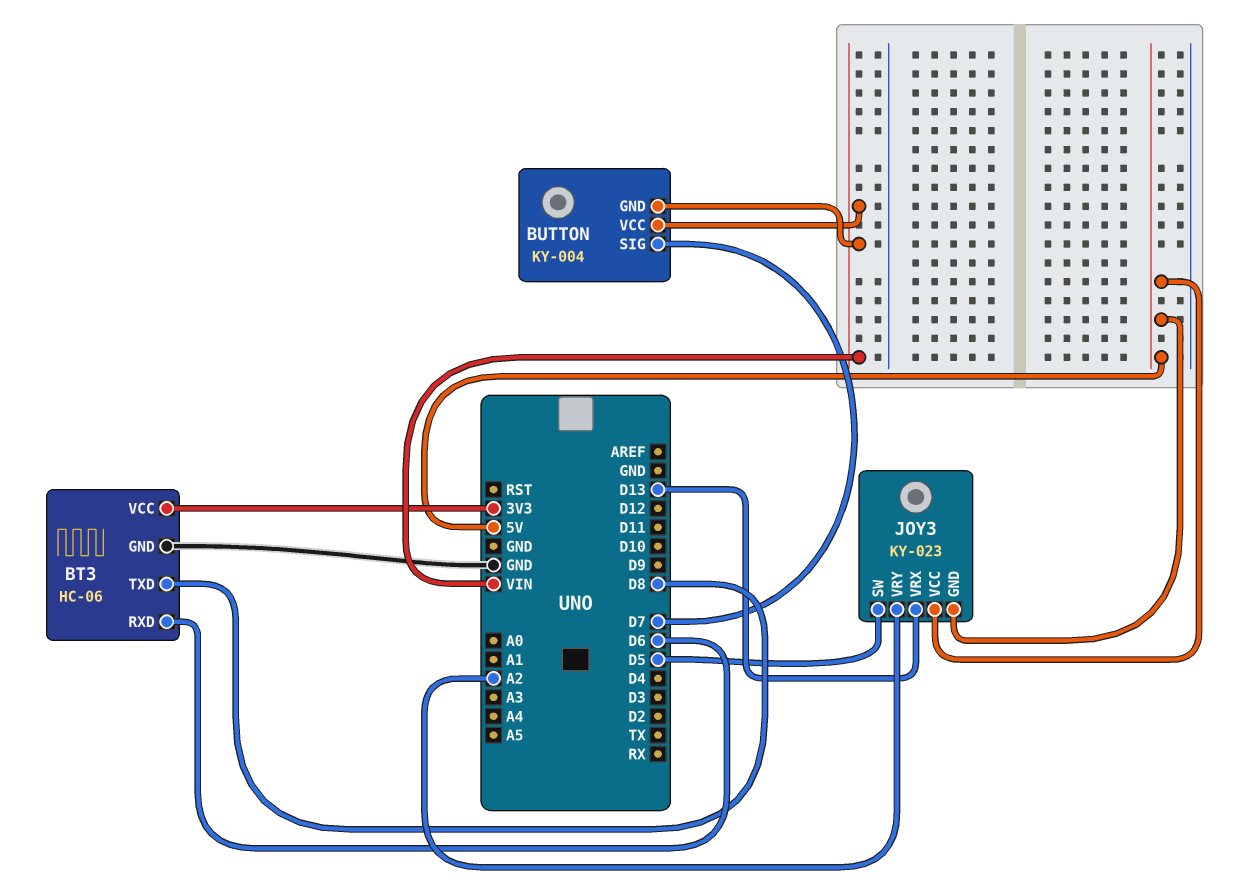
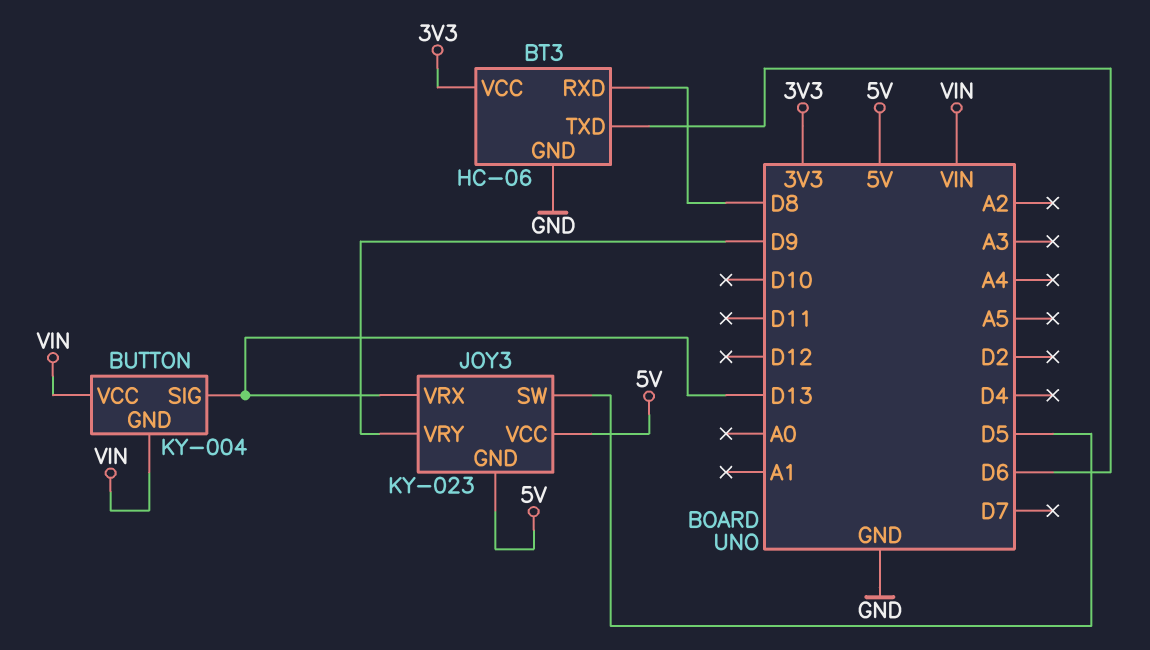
BT3 pin RXD: D6 -> D8
BT3 pin TXD: D8 -> D6
BUTTON pin SIG: D7 -> D13
JOY3 pin VRY: A2 -> D9

